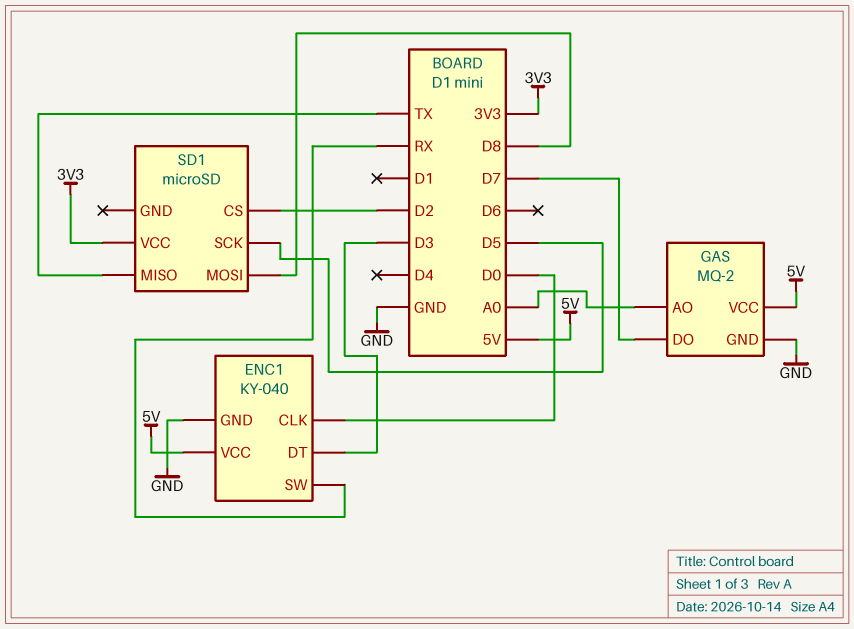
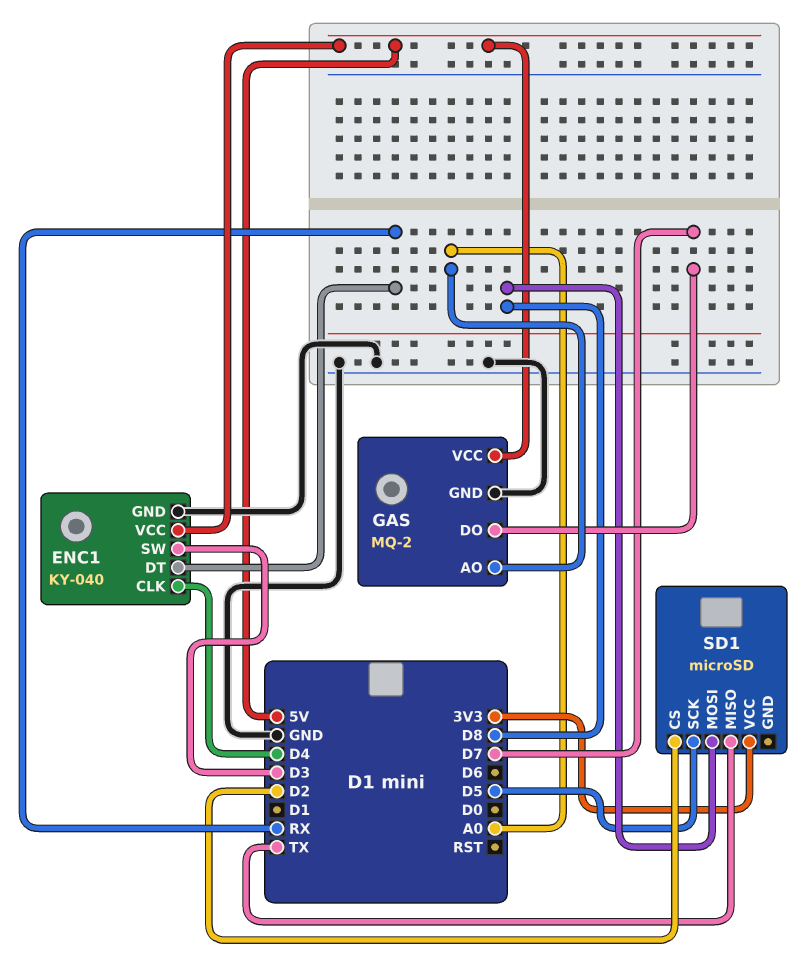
ENC1 pin CLK: D0 -> D4
ENC1 pin DT: D3 -> RX
ENC1 pin SW: RX -> D3

